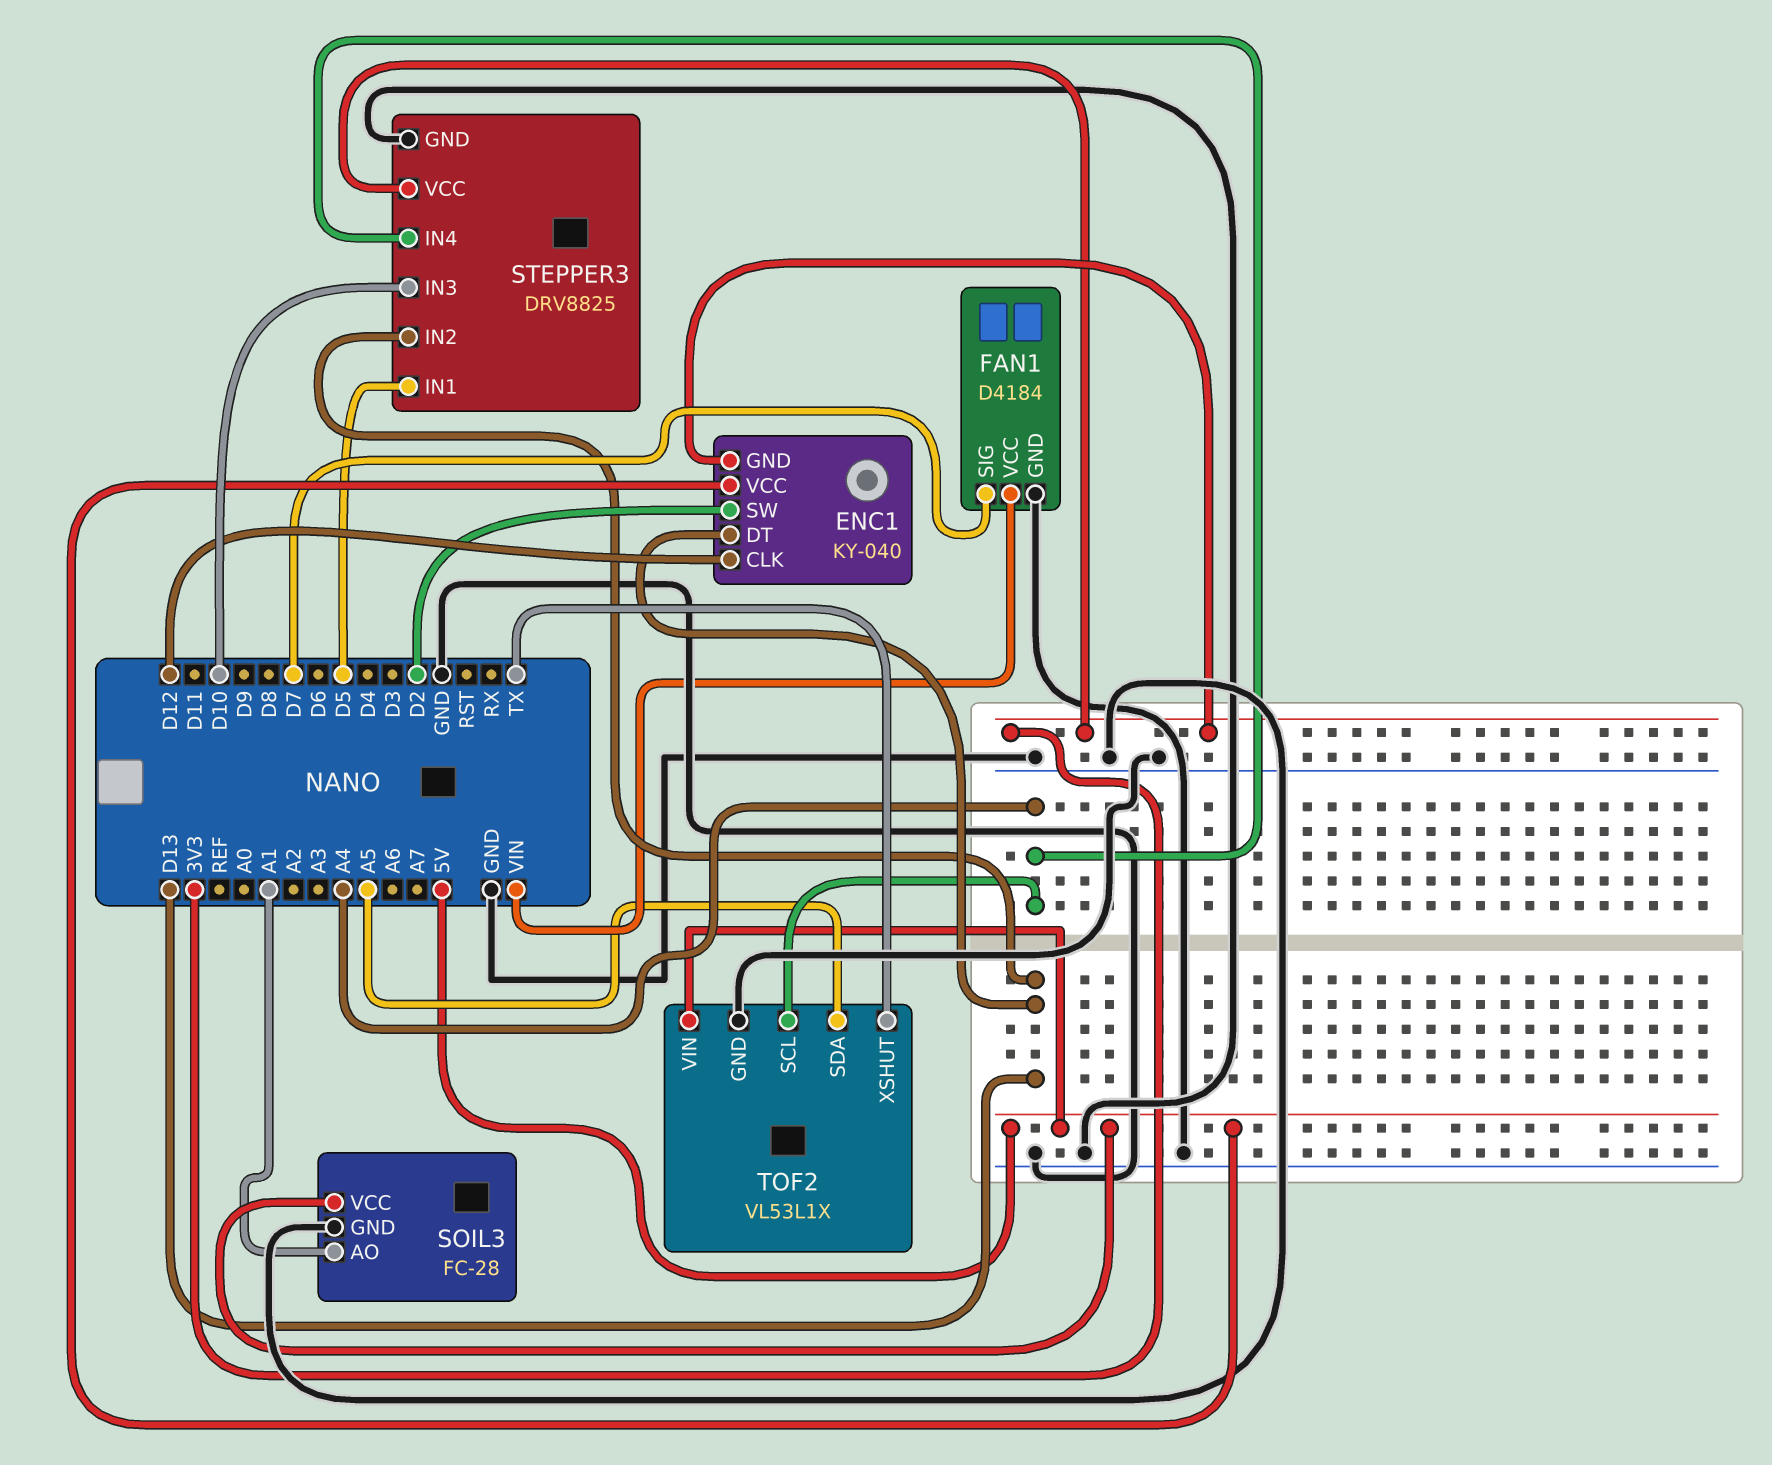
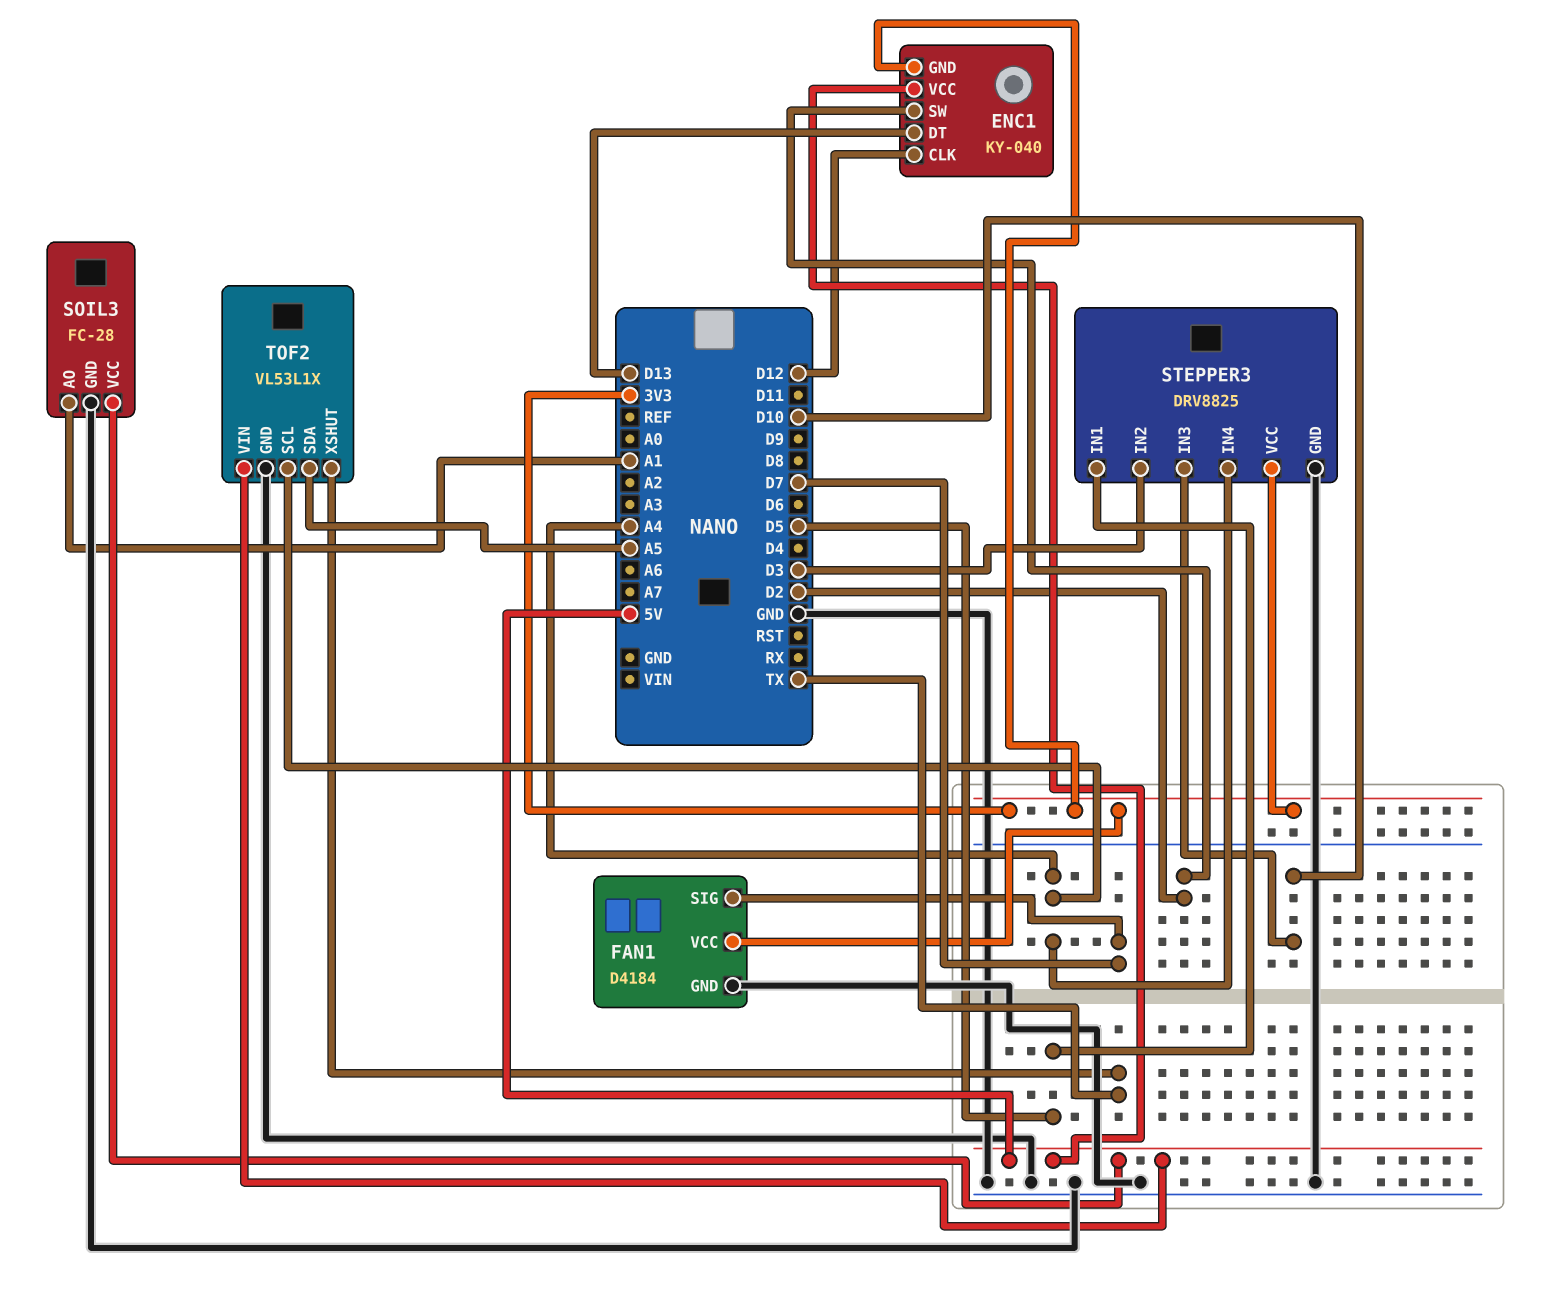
FAN1 pin VCC: VIN -> 3V3
STEPPER3 pin IN2: D13 -> D3

